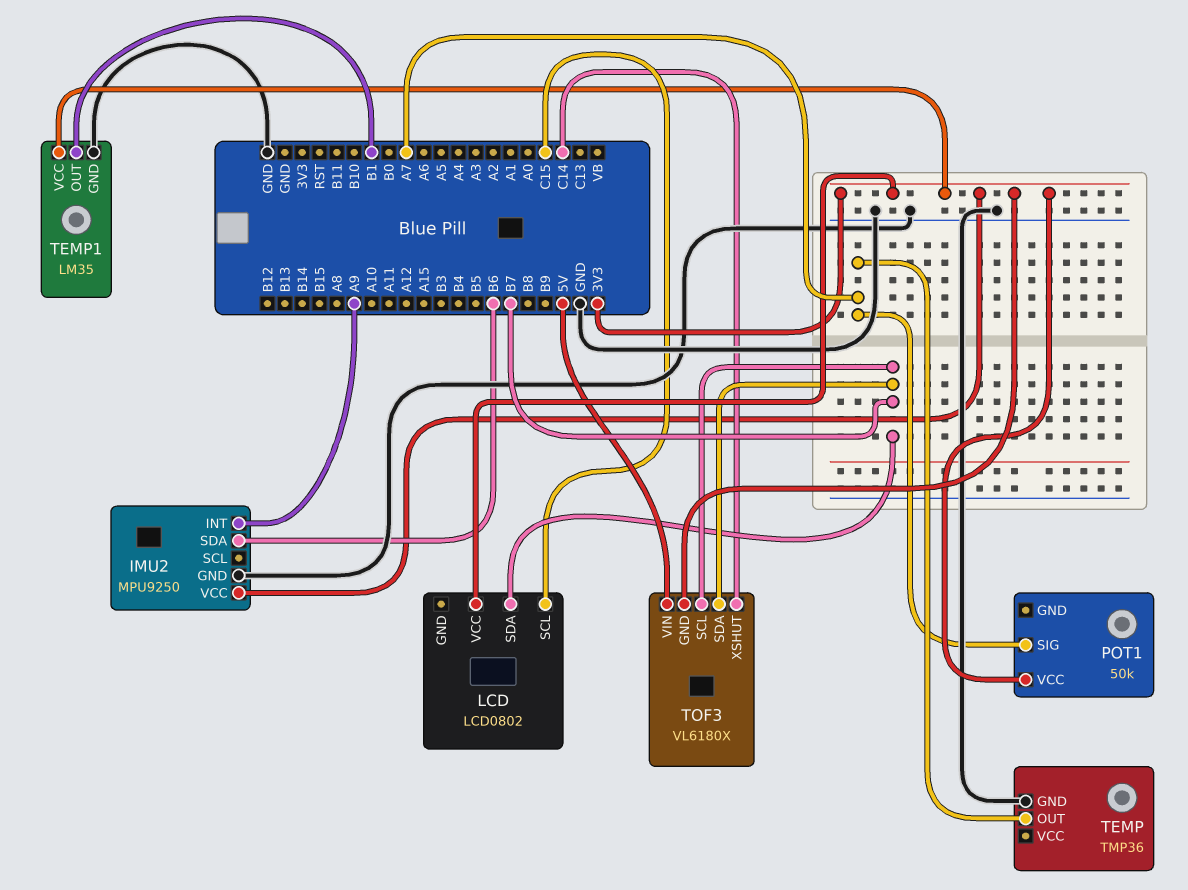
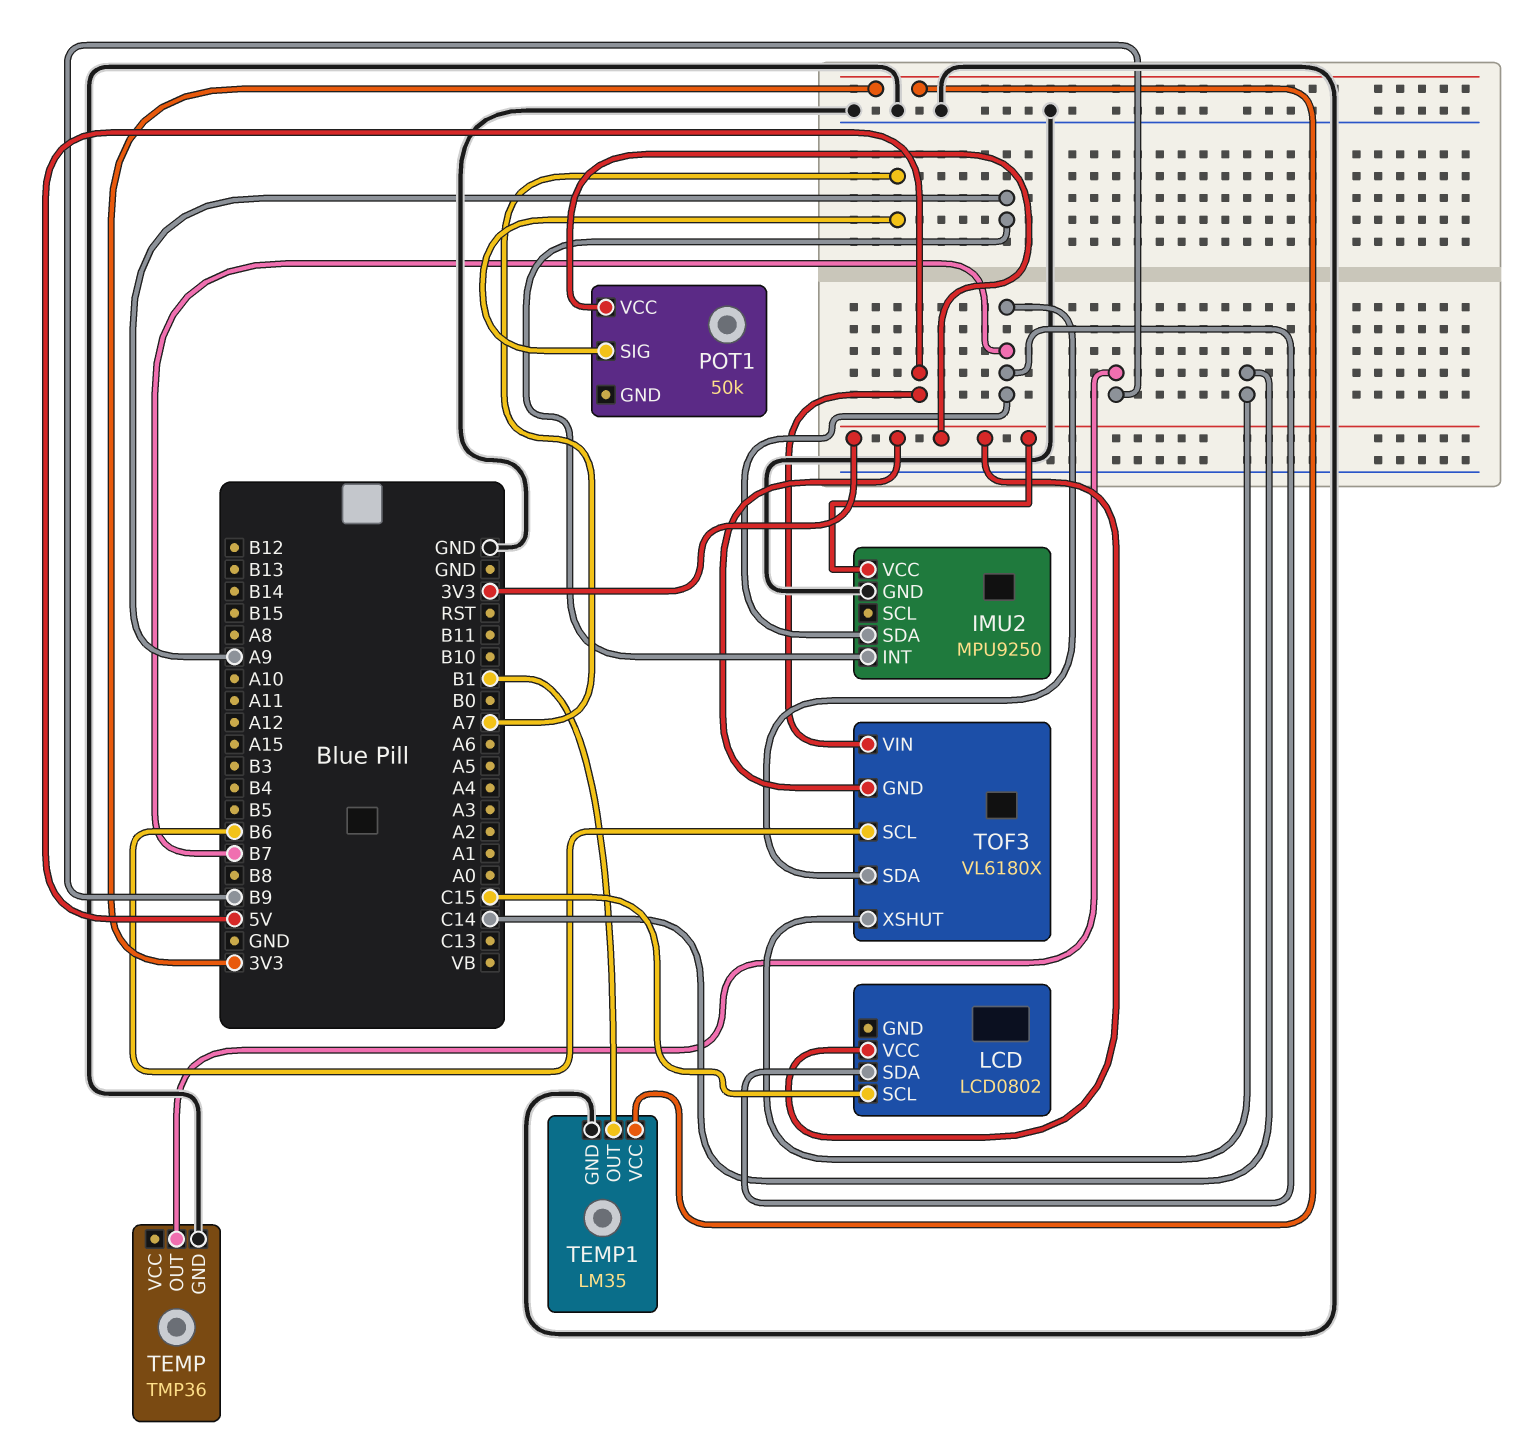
IMU2 pin SDA: B6 -> B7
TEMP pin OUT: A7 -> B9
TOF3 pin SCL: B7 -> B6

